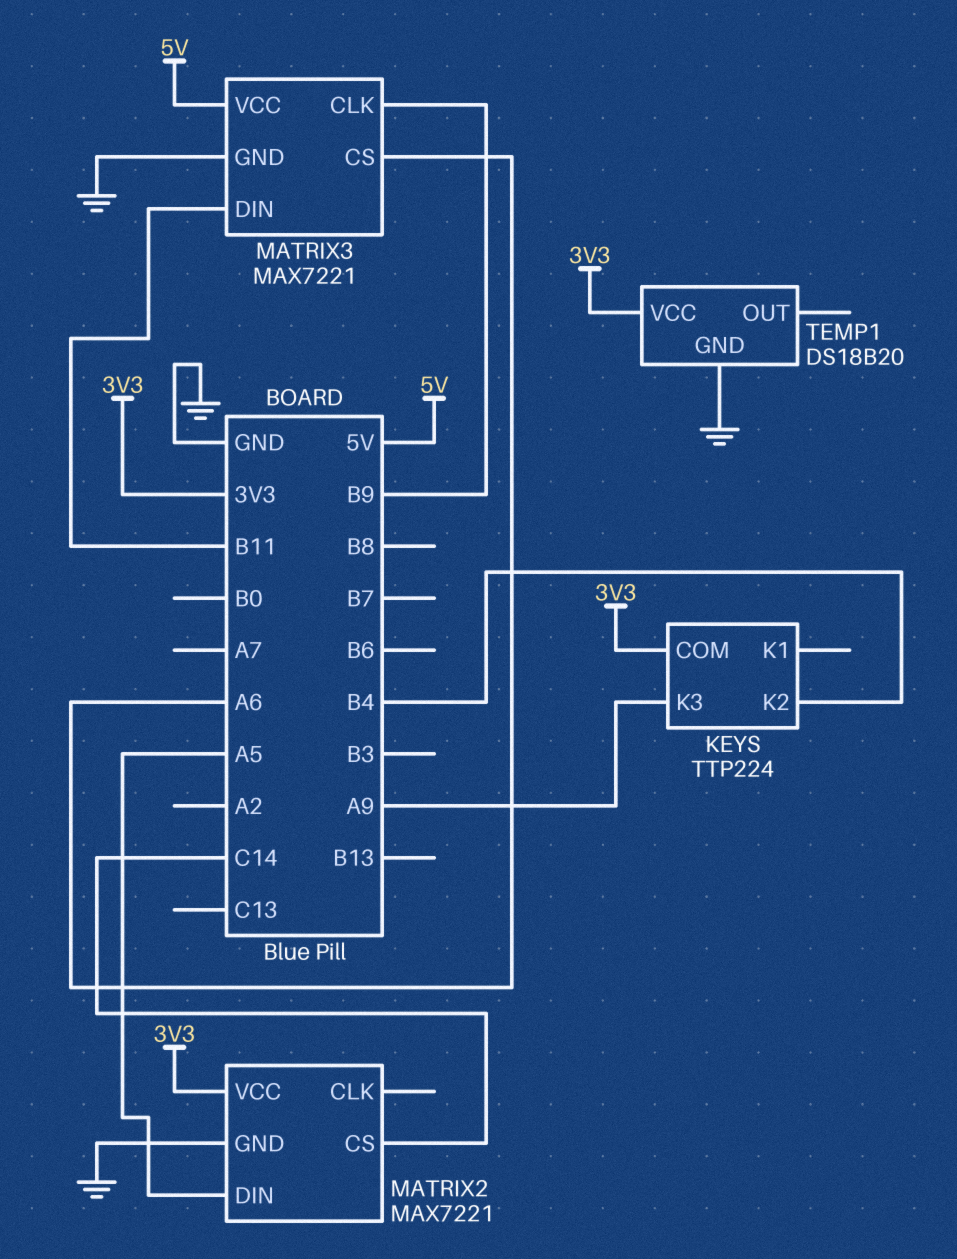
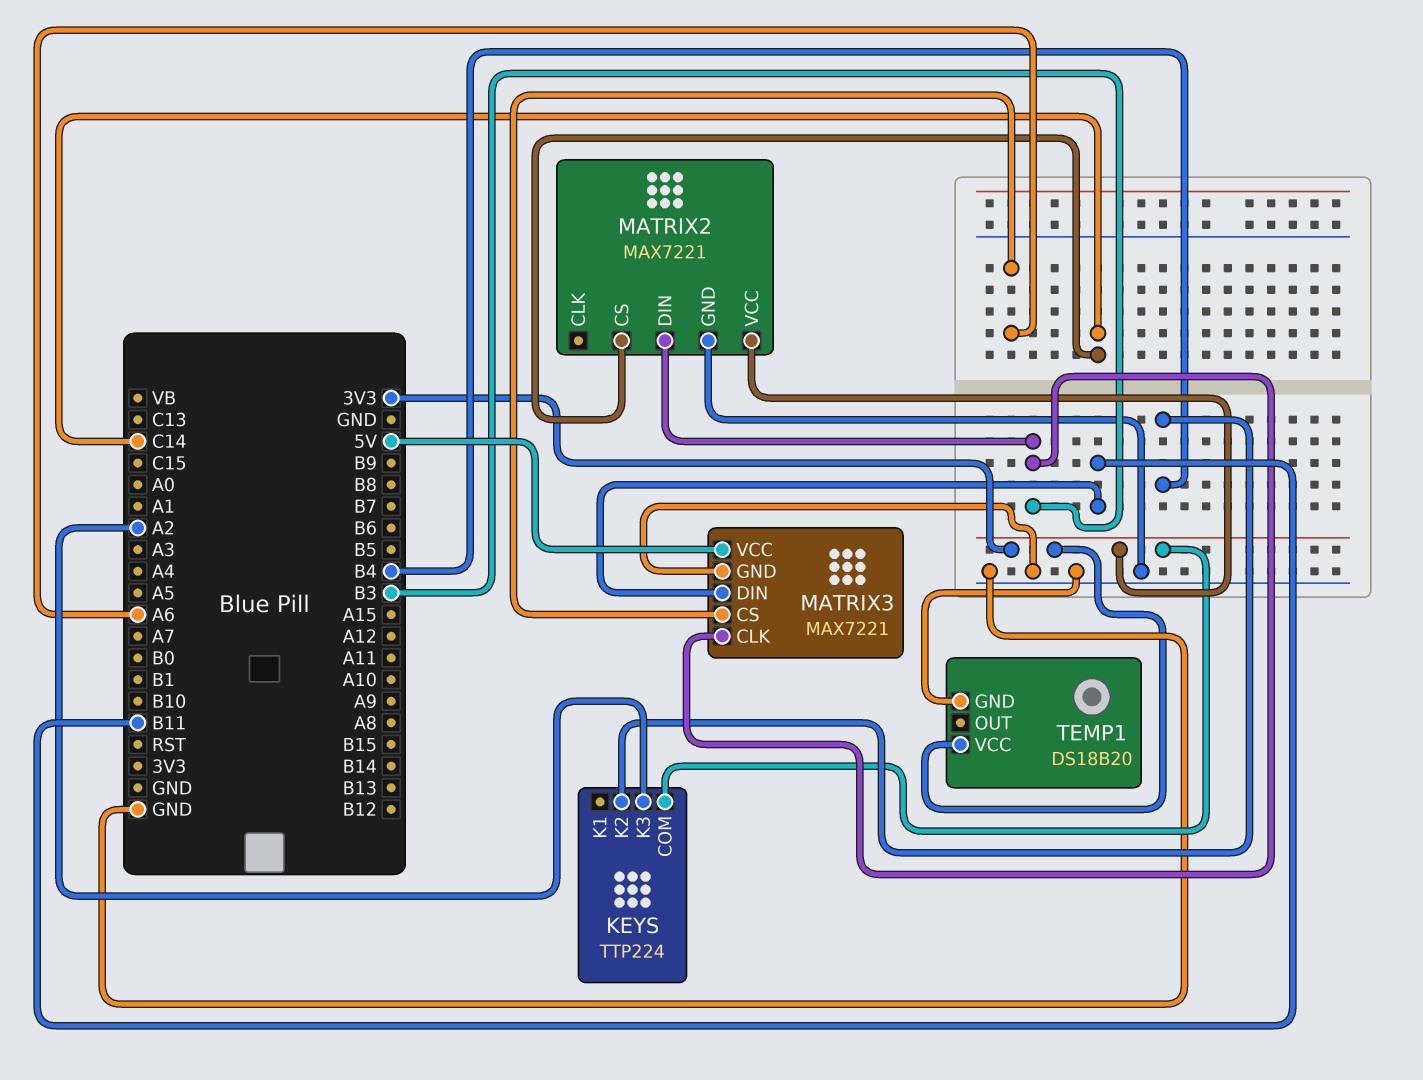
KEYS pin K3: A9 -> A2
MATRIX2 pin DIN: A5 -> B3
MATRIX3 pin CLK: B9 -> B3

